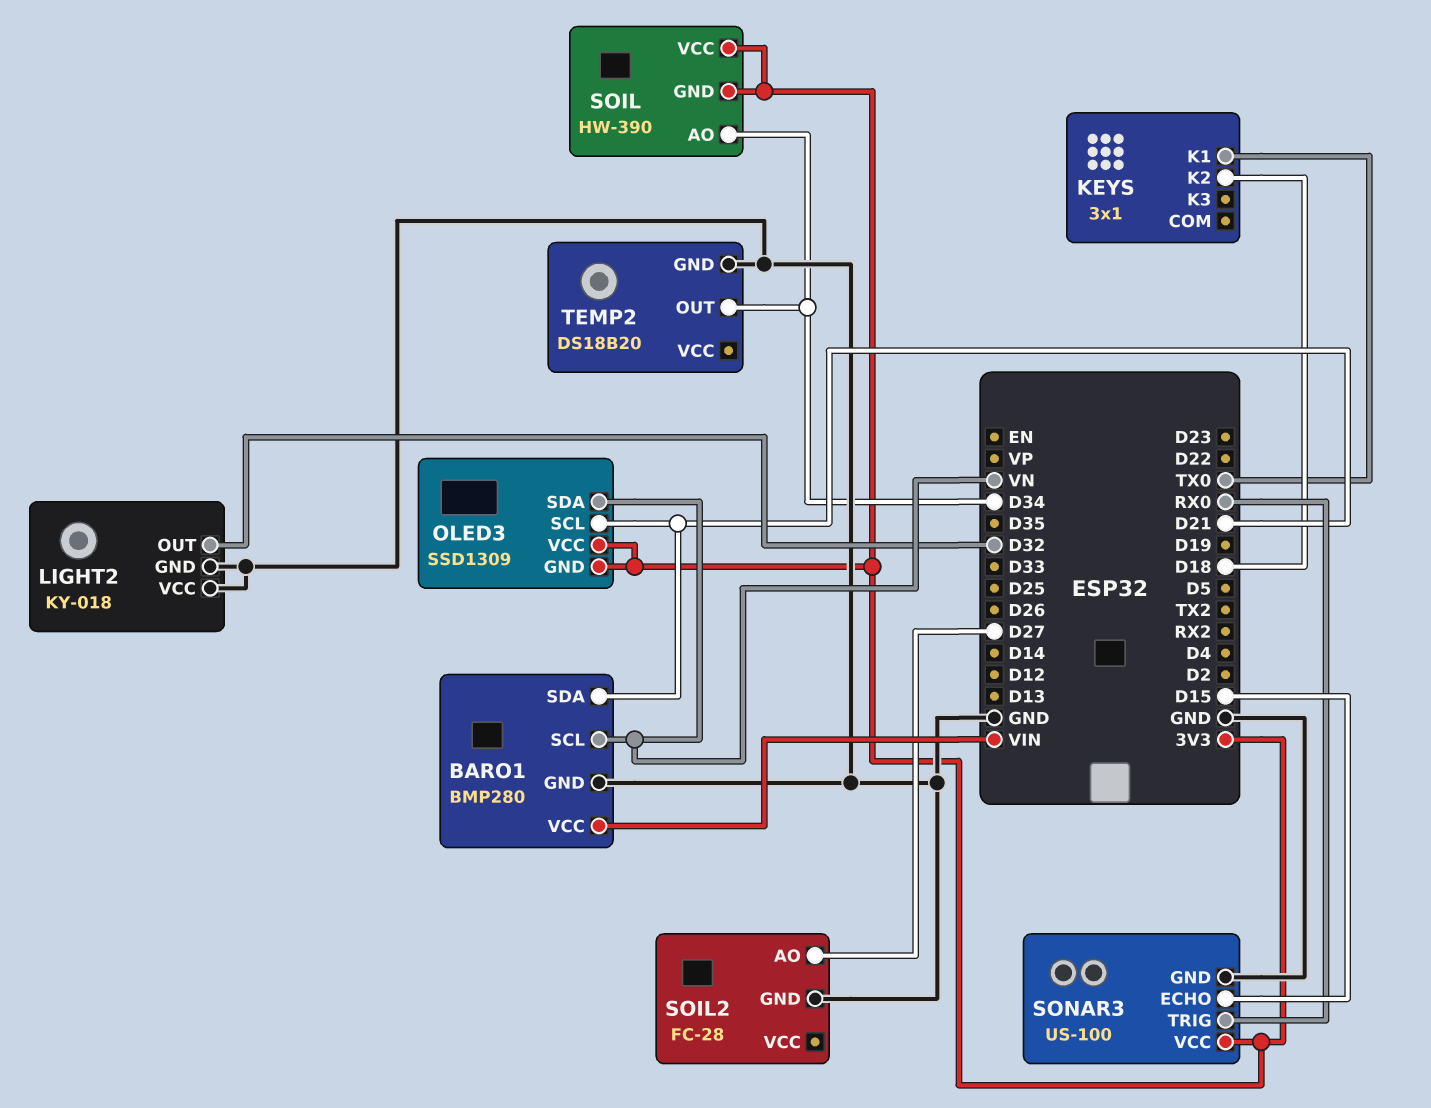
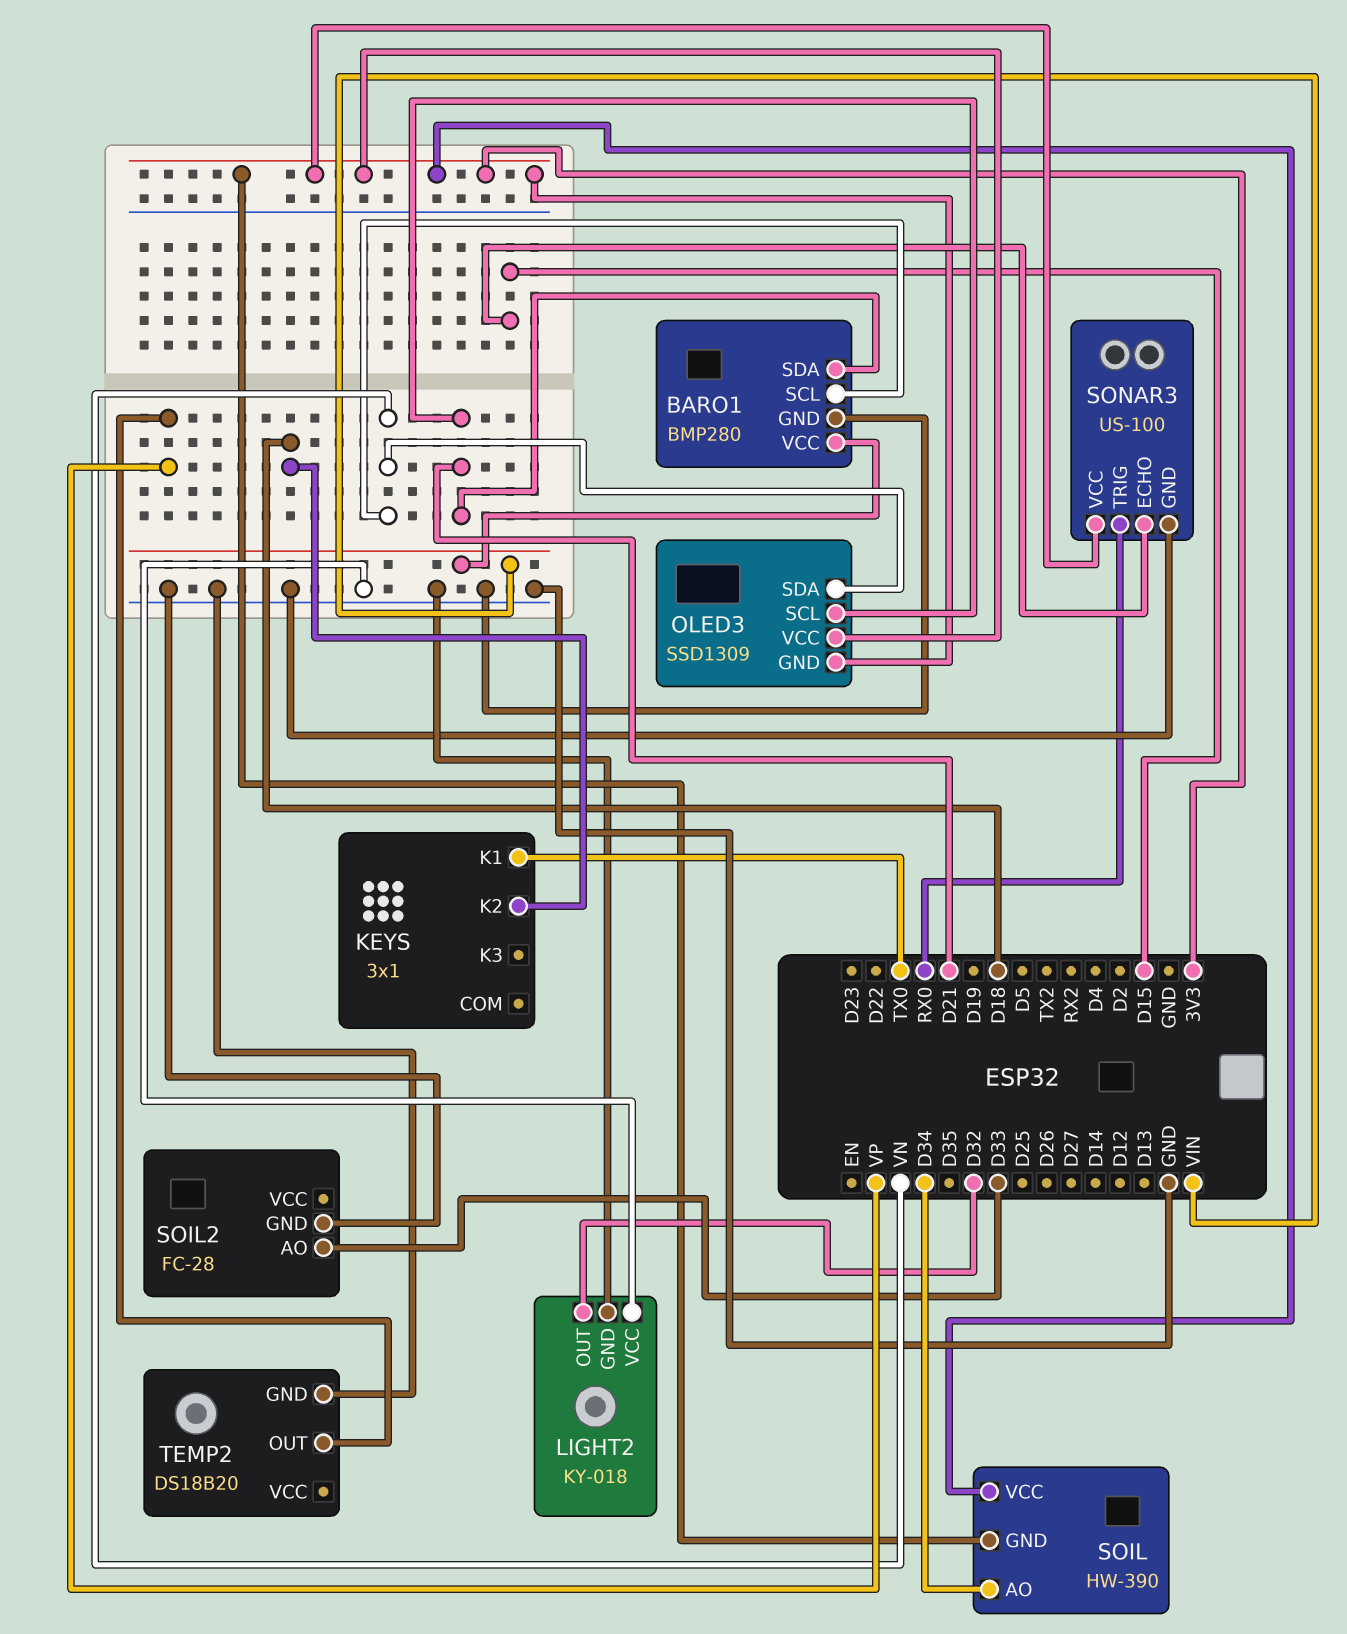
SOIL2 pin AO: D27 -> D33
TEMP2 pin OUT: D34 -> VP

